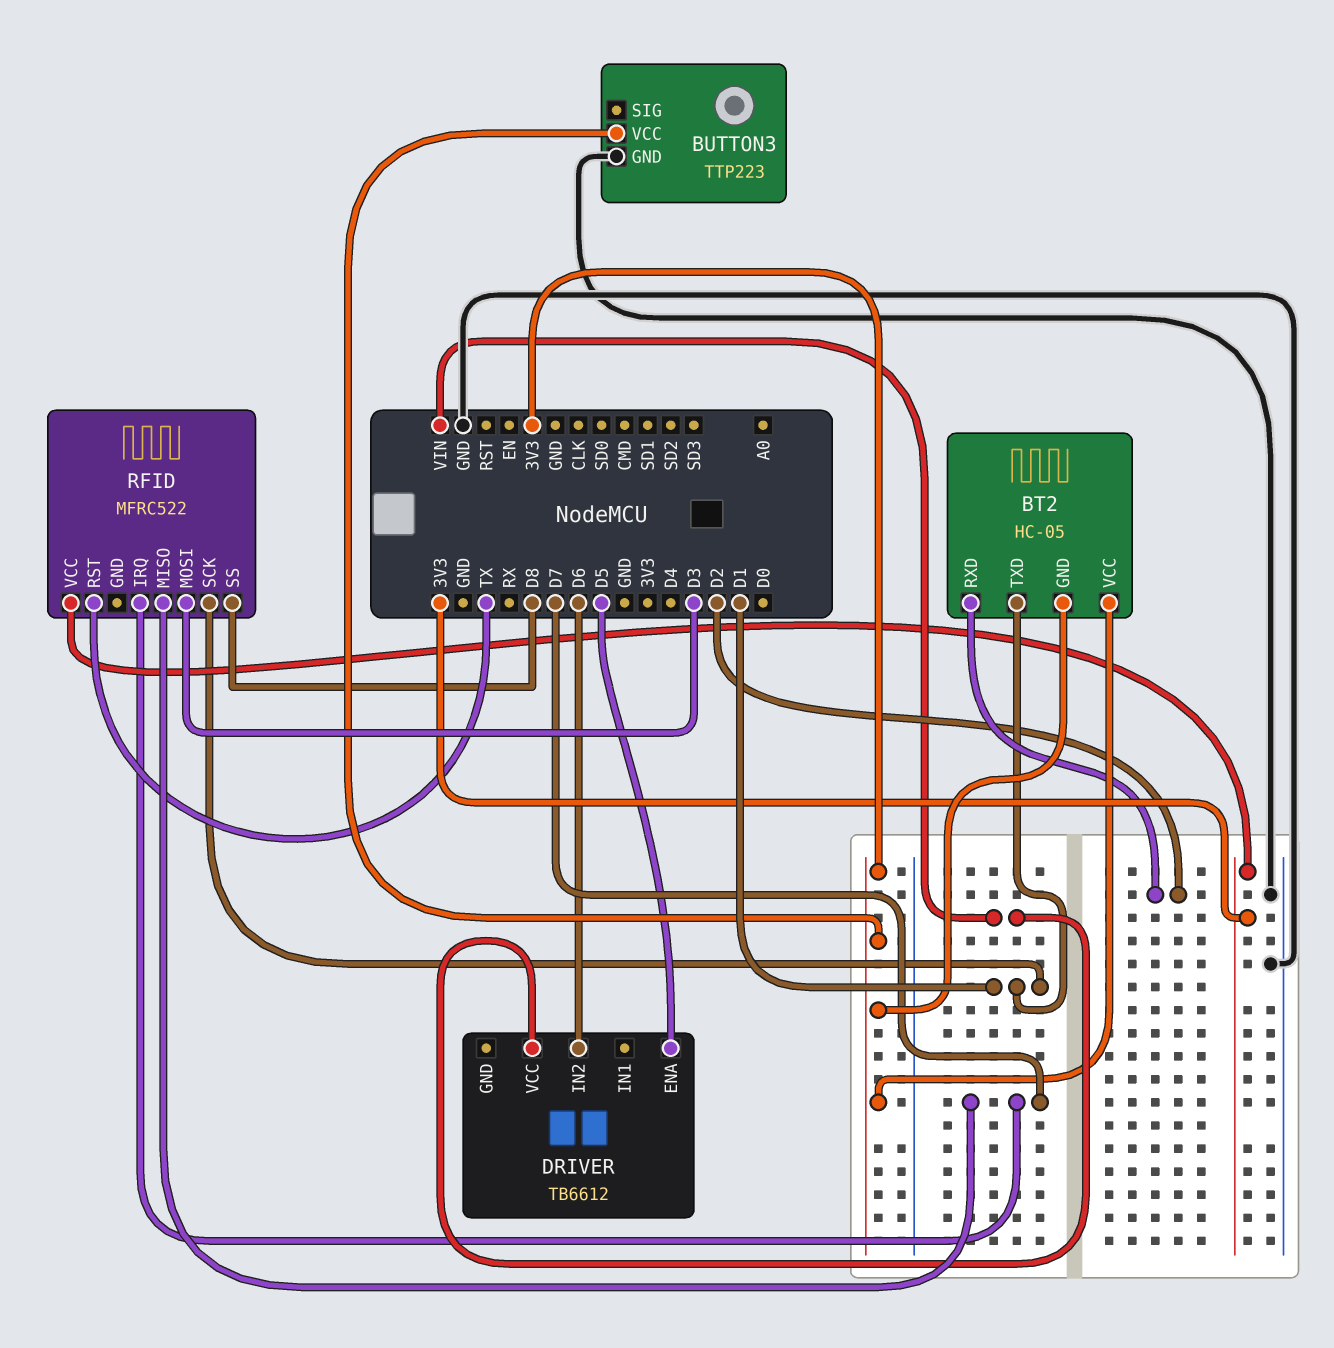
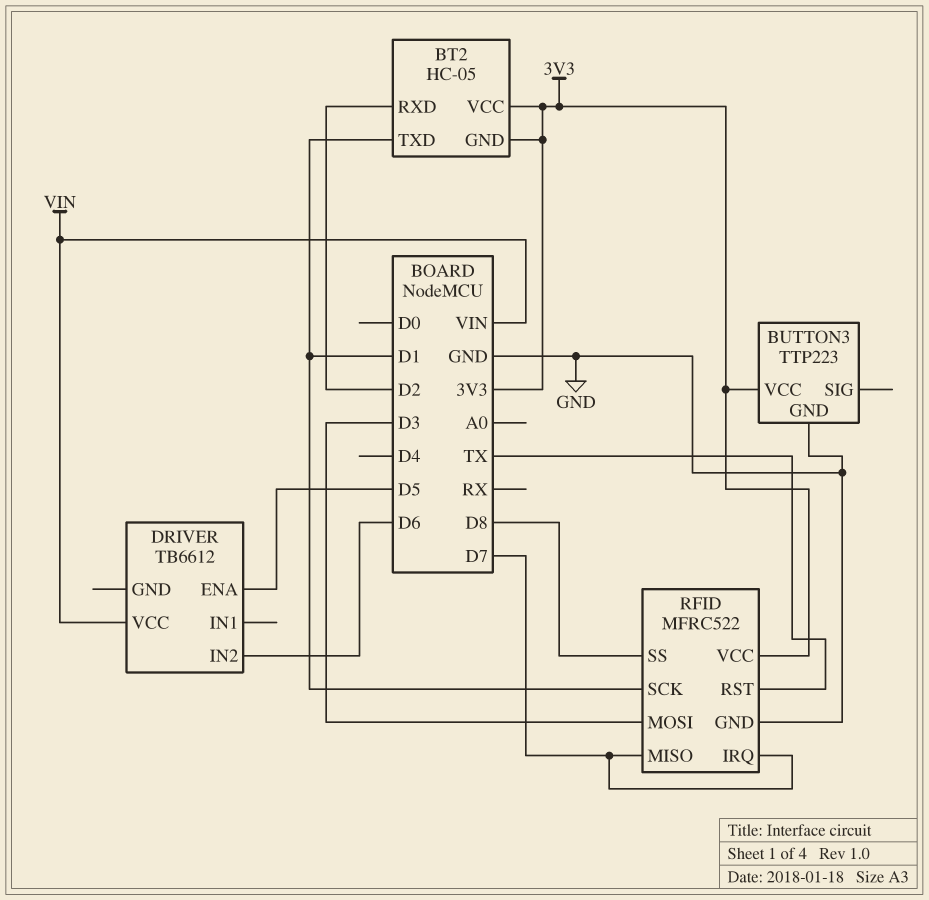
RFID pin GND: none -> GND

